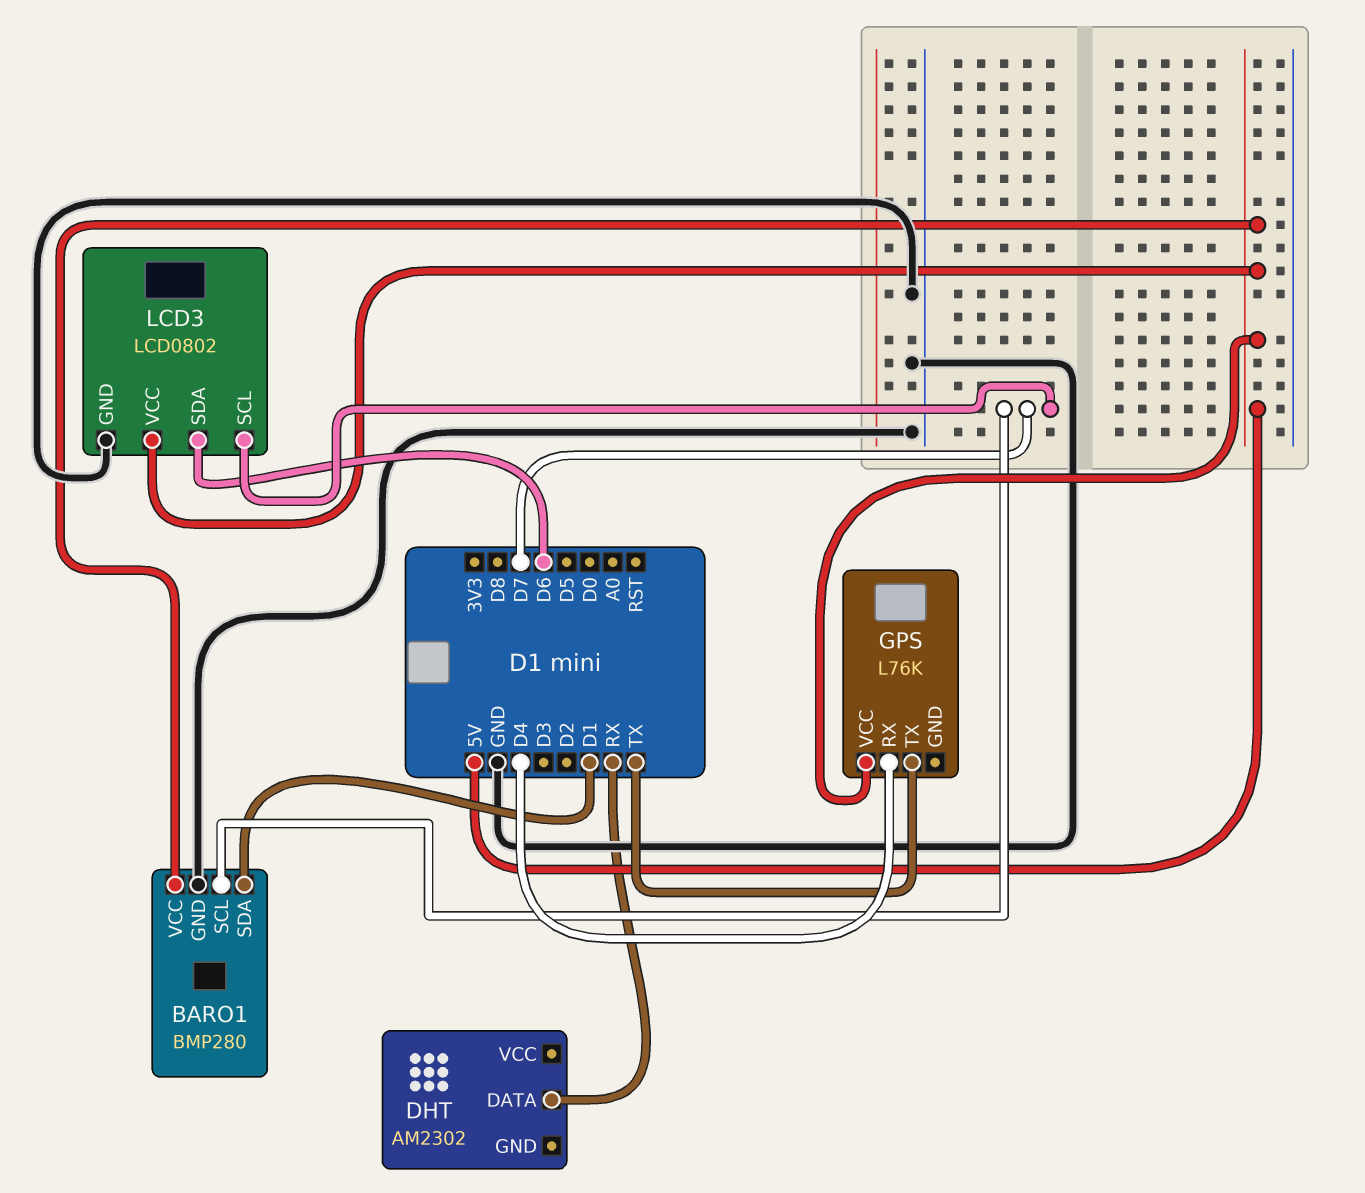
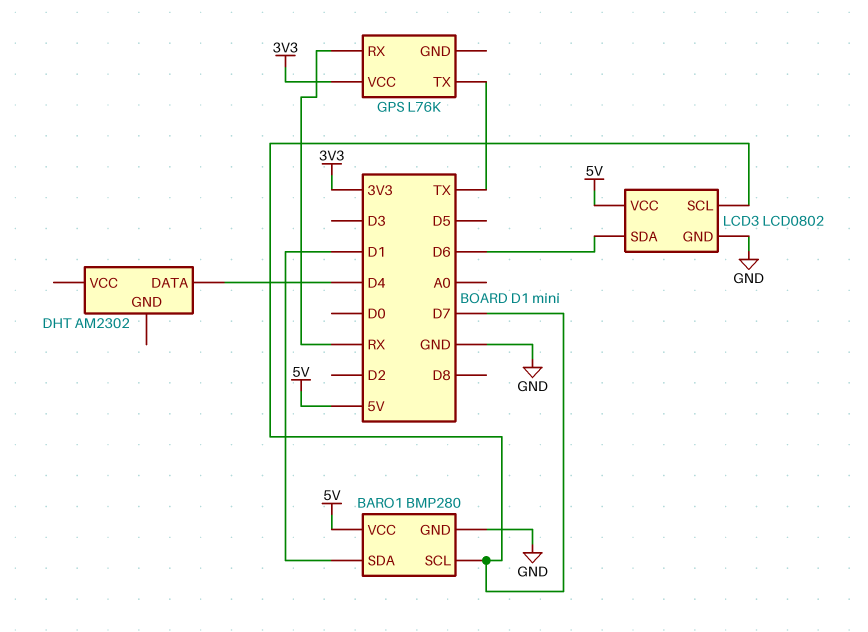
DHT pin DATA: RX -> D4
GPS pin RX: D4 -> RX
GPS pin VCC: 5V -> 3V3

